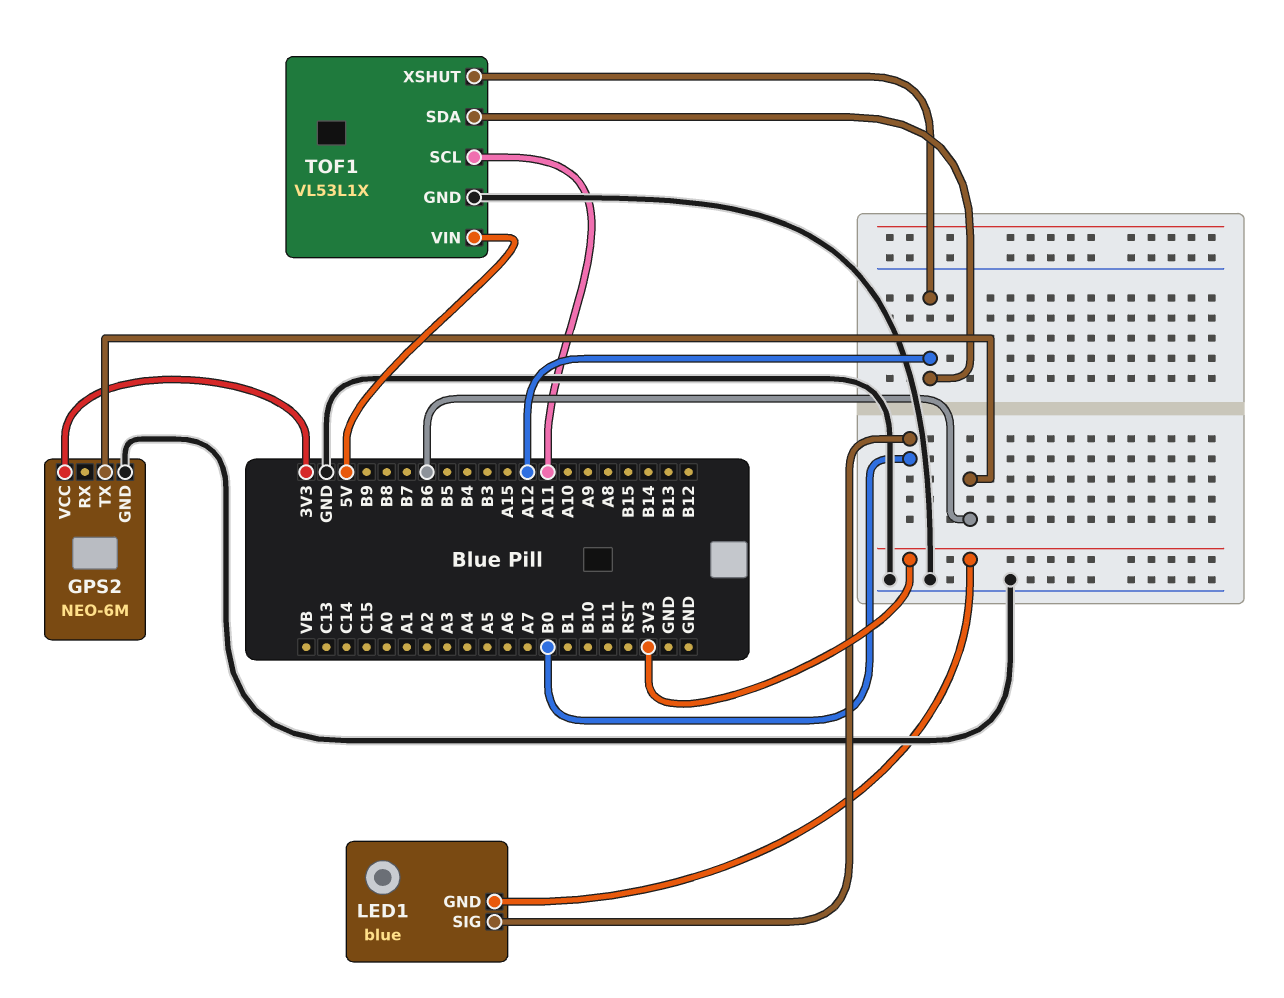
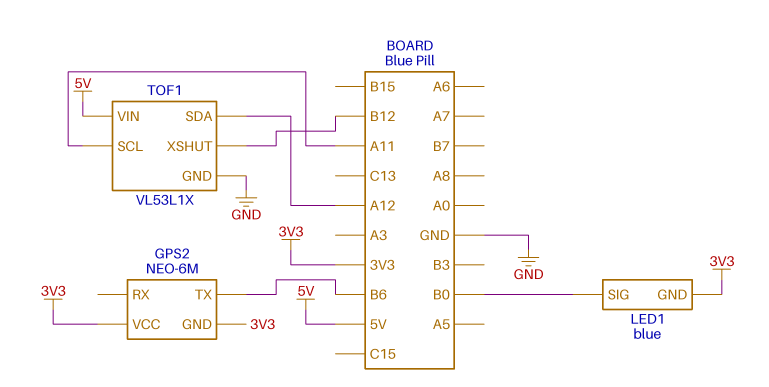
GPS2 pin GND: GND -> 3V3
TOF1 pin XSHUT: A12 -> B12

